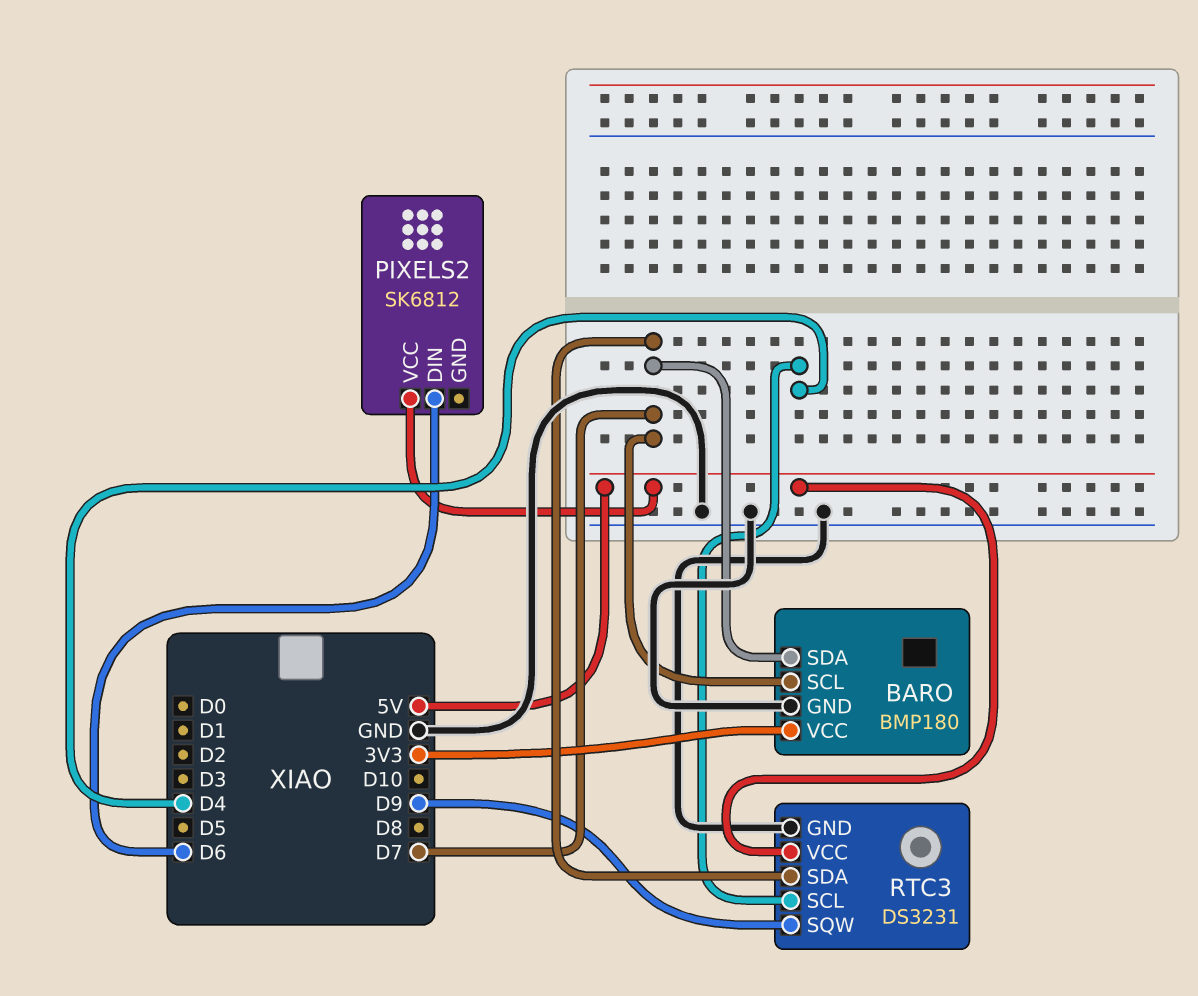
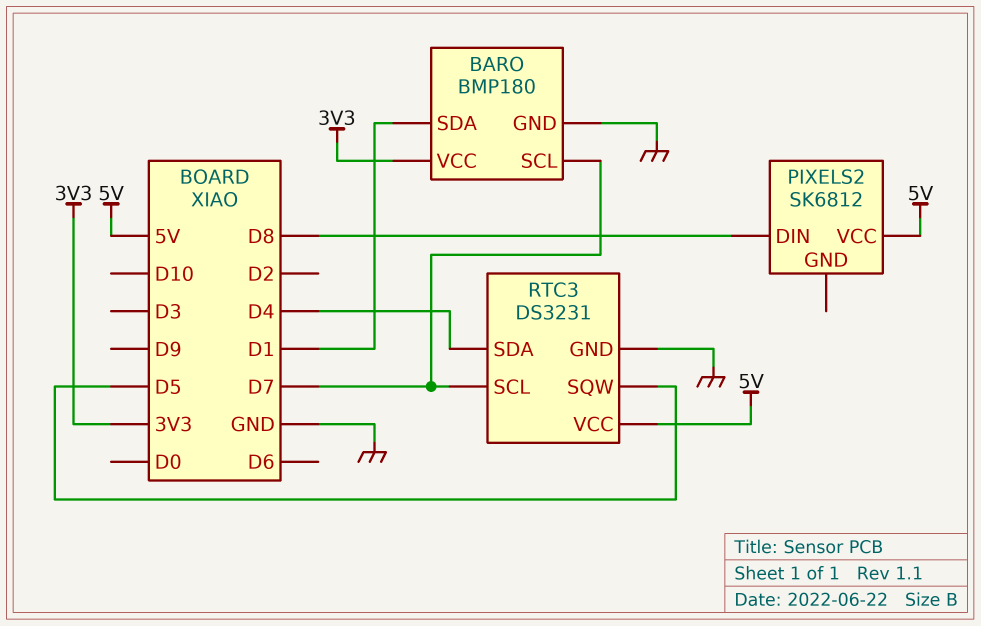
BARO pin SDA: D7 -> D1
PIXELS2 pin DIN: D6 -> D8
RTC3 pin SCL: D4 -> D7
RTC3 pin SDA: D7 -> D4
RTC3 pin SQW: D9 -> D5

